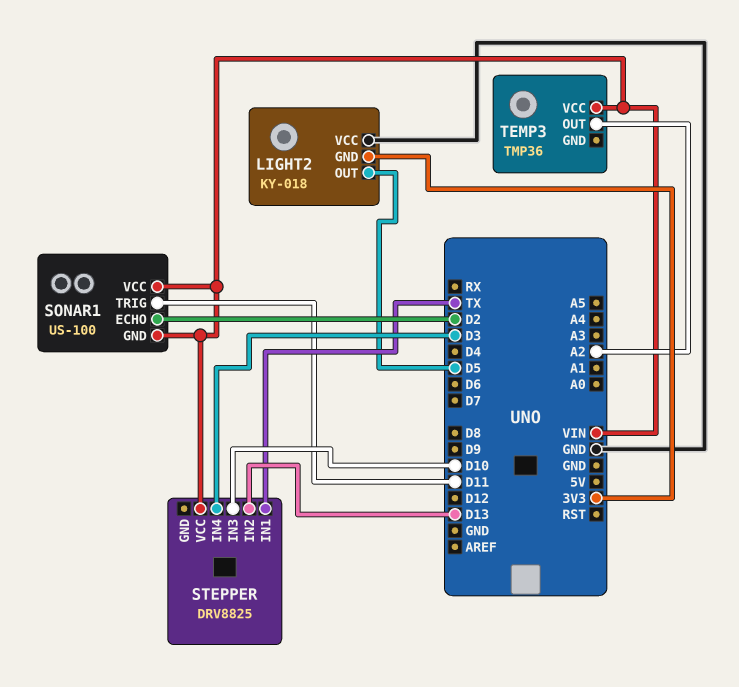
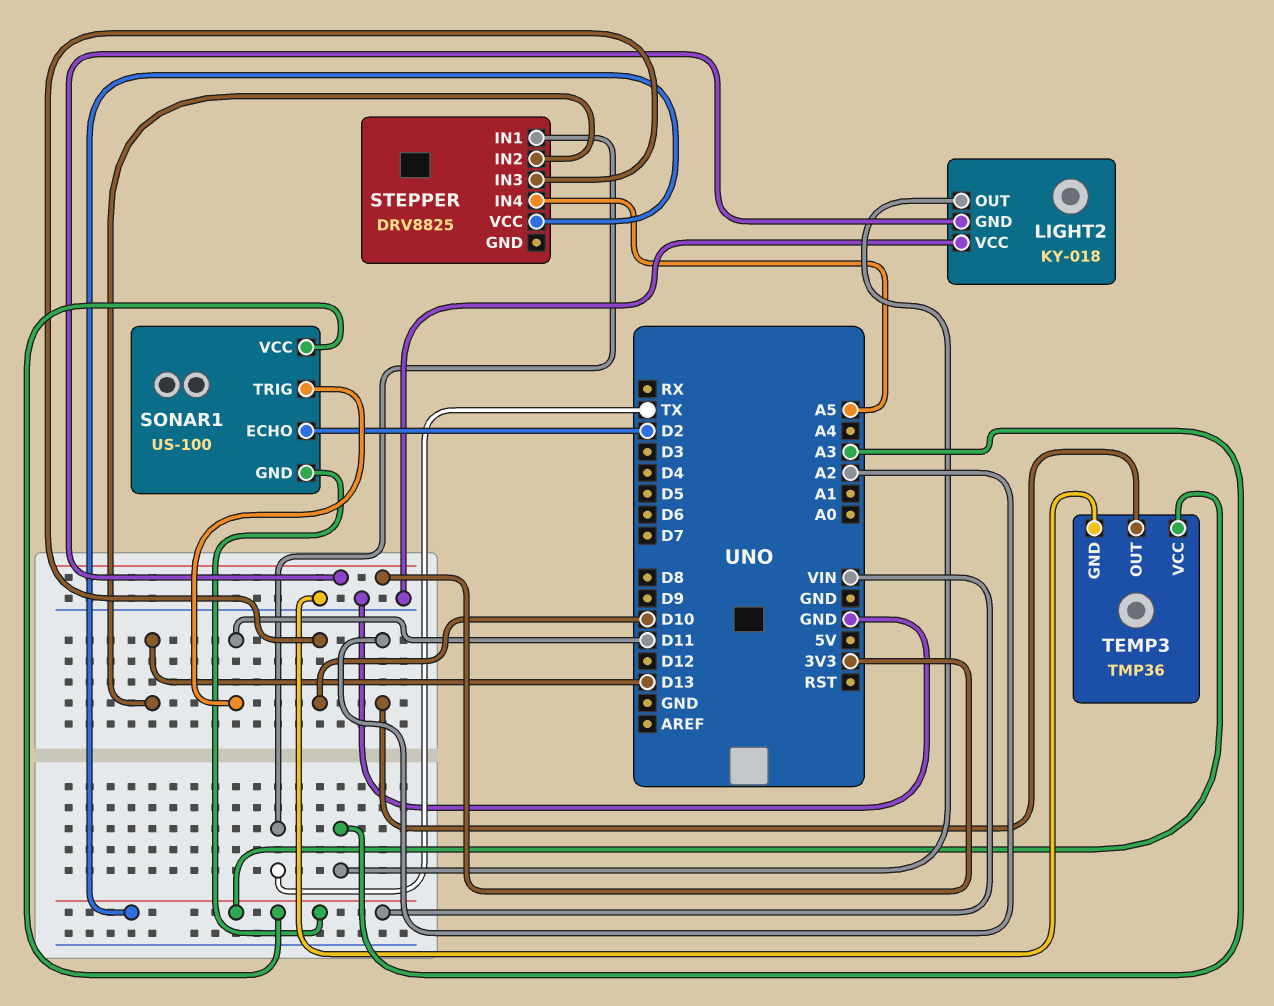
LIGHT2 pin OUT: D5 -> A3
STEPPER pin IN4: D3 -> A5
TEMP3 pin GND: none -> GND

